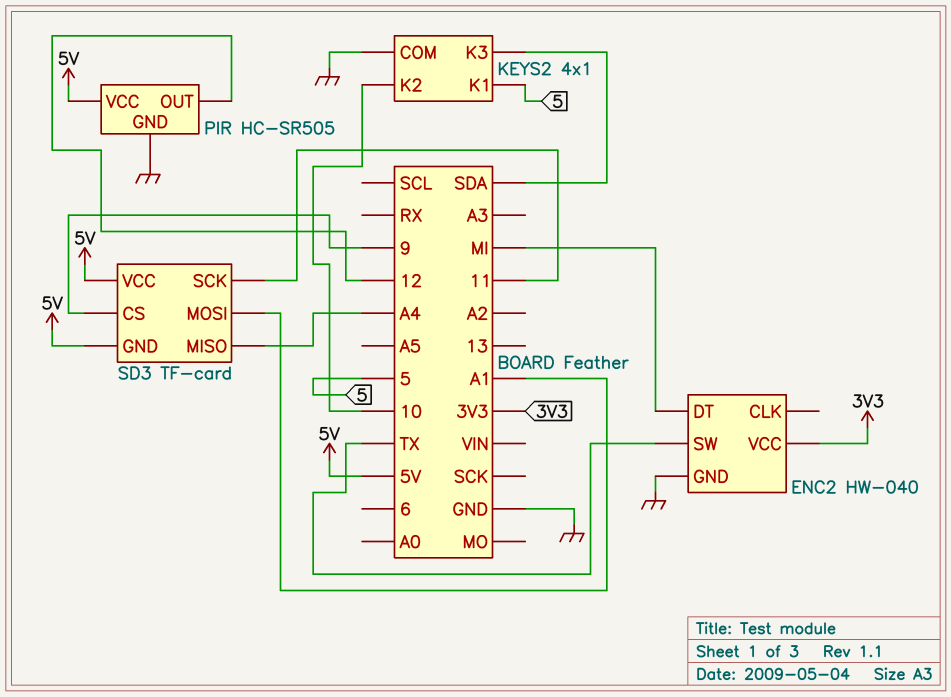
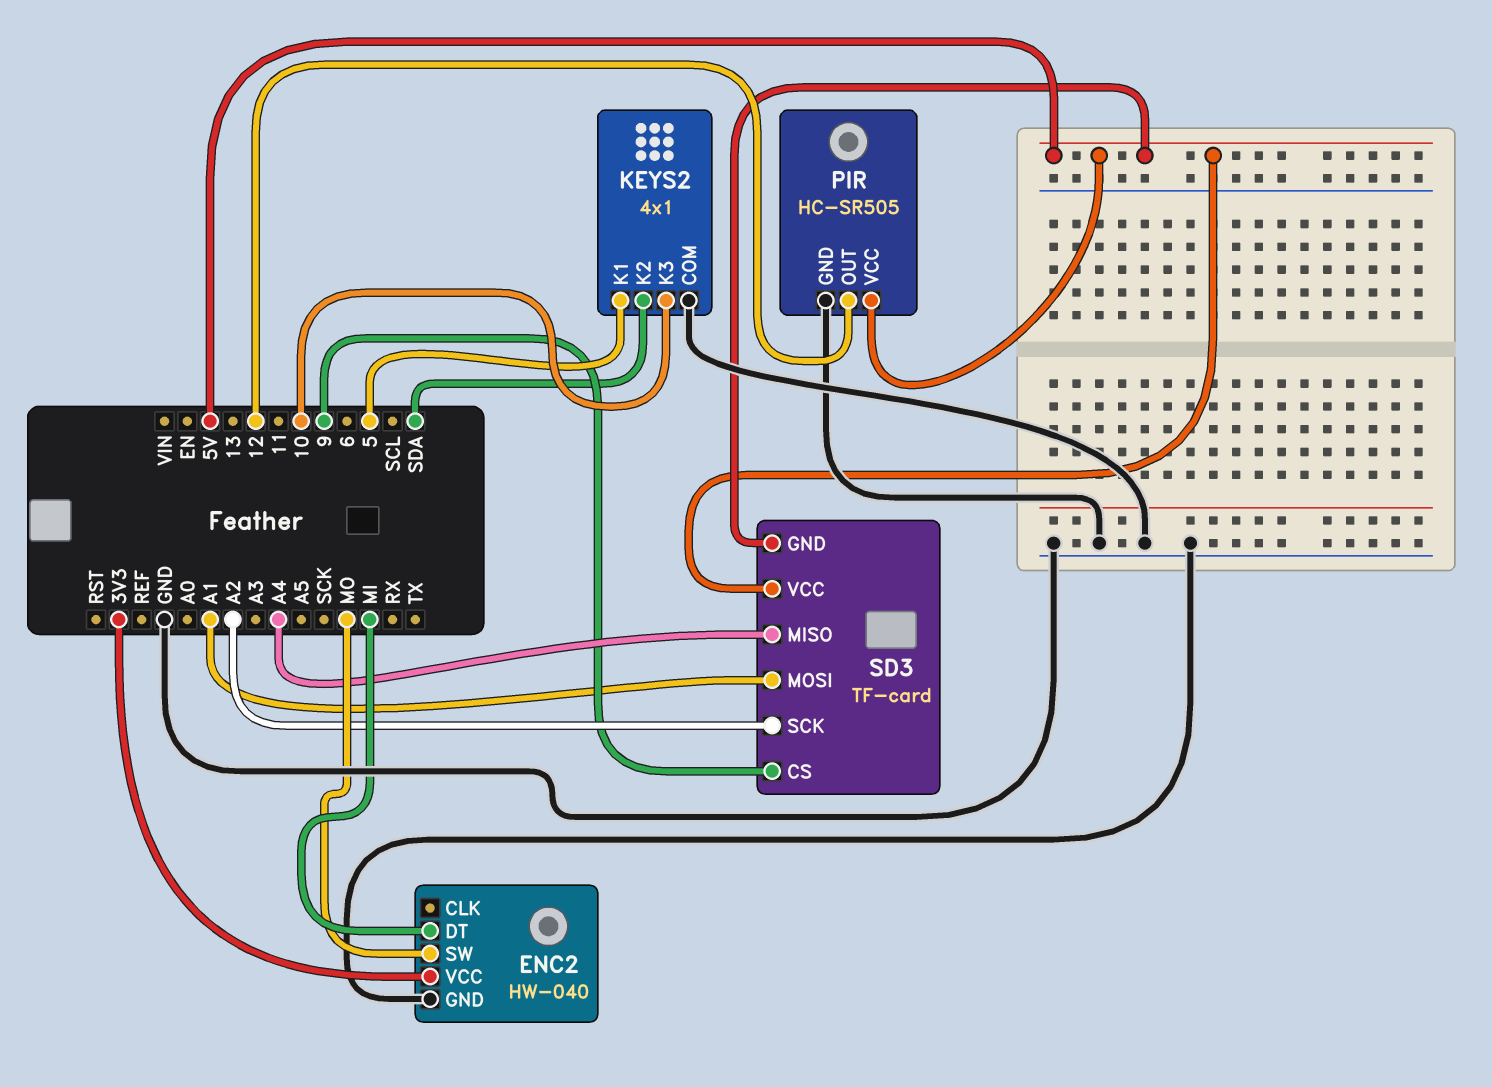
ENC2 pin SW: TX -> MO
KEYS2 pin K2: 10 -> SDA
KEYS2 pin K3: SDA -> 10
SD3 pin SCK: 11 -> A2

